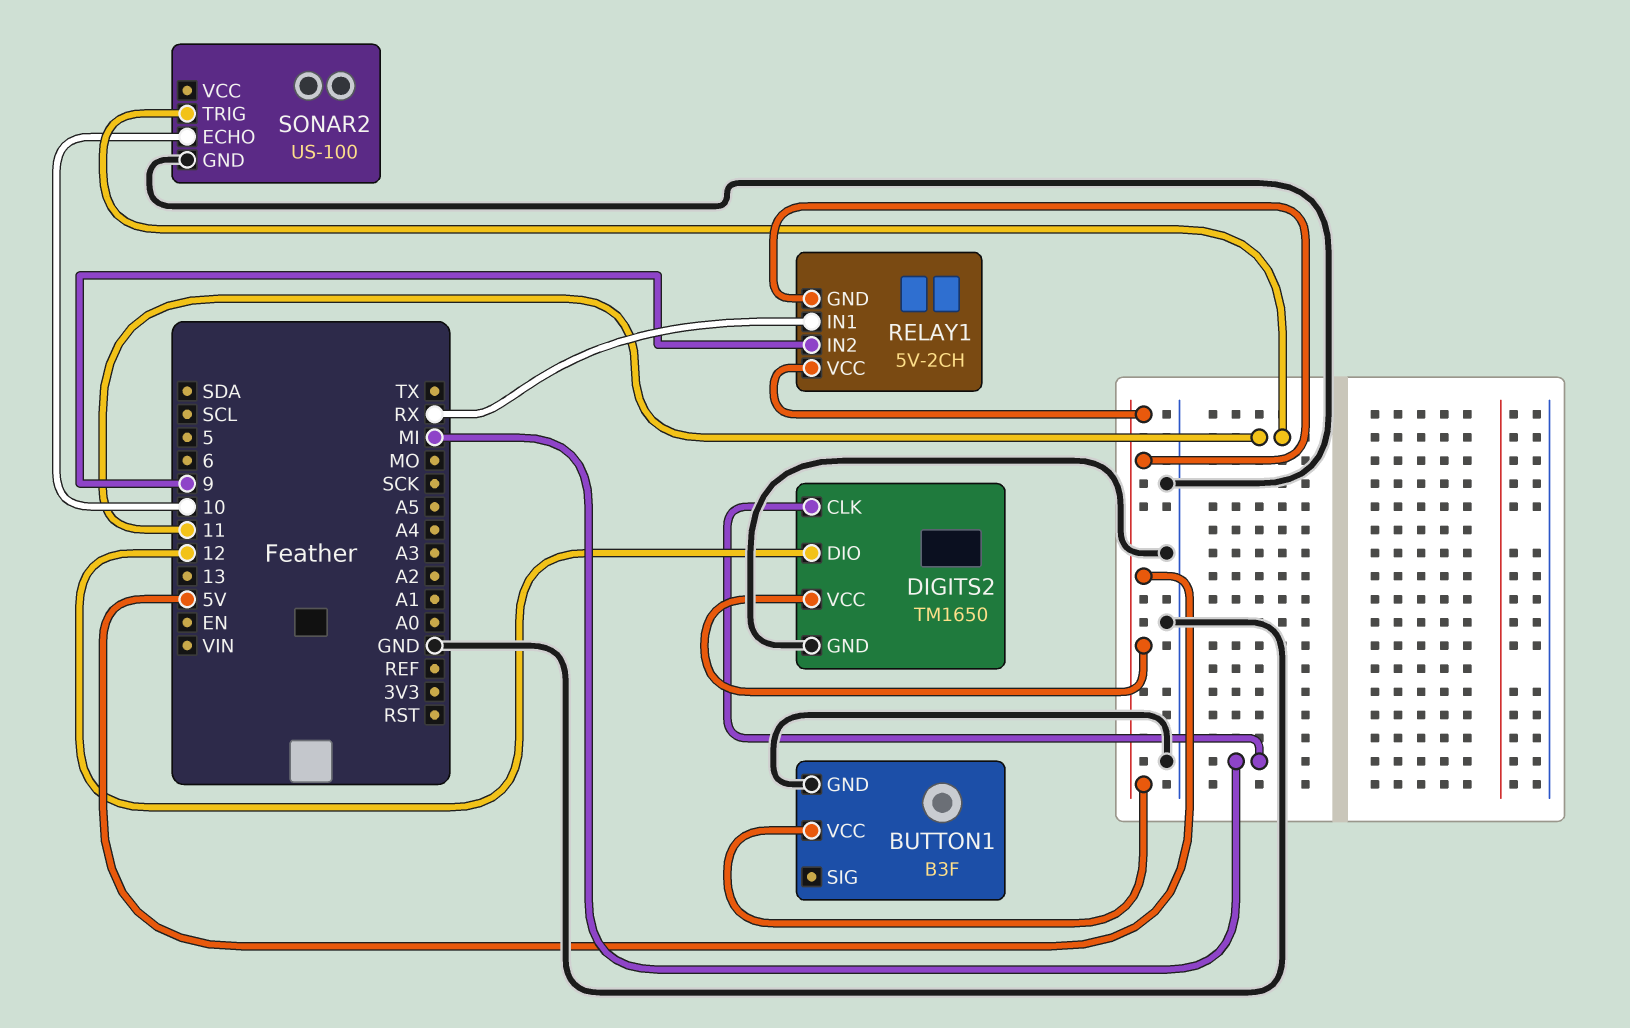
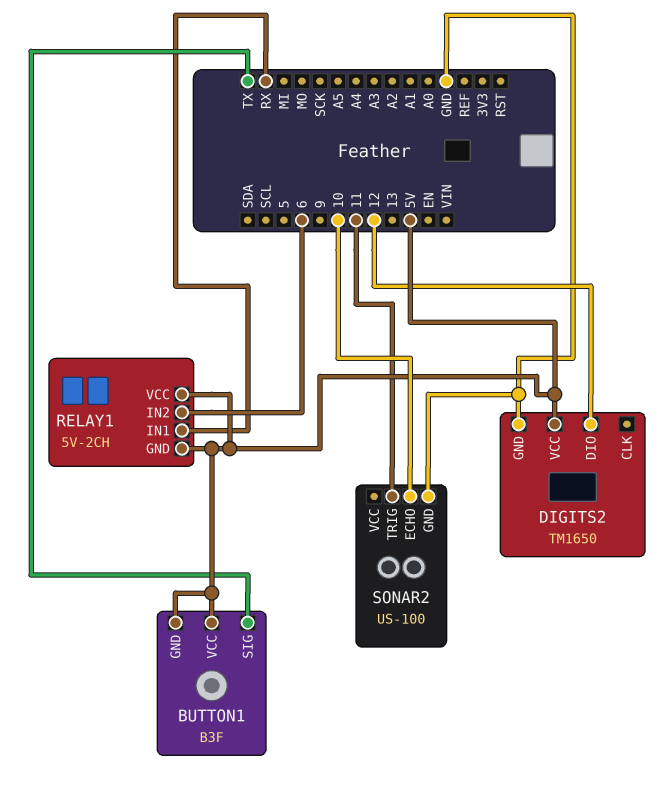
BUTTON1 pin GND: GND -> 5V
BUTTON1 pin SIG: none -> TX
DIGITS2 pin CLK: MI -> none
RELAY1 pin IN2: 9 -> 6

